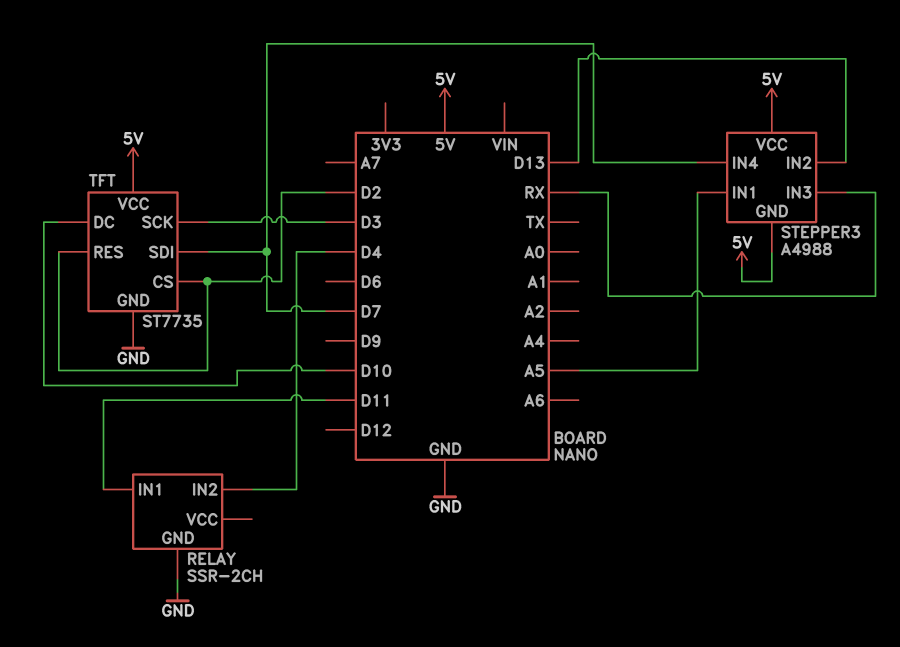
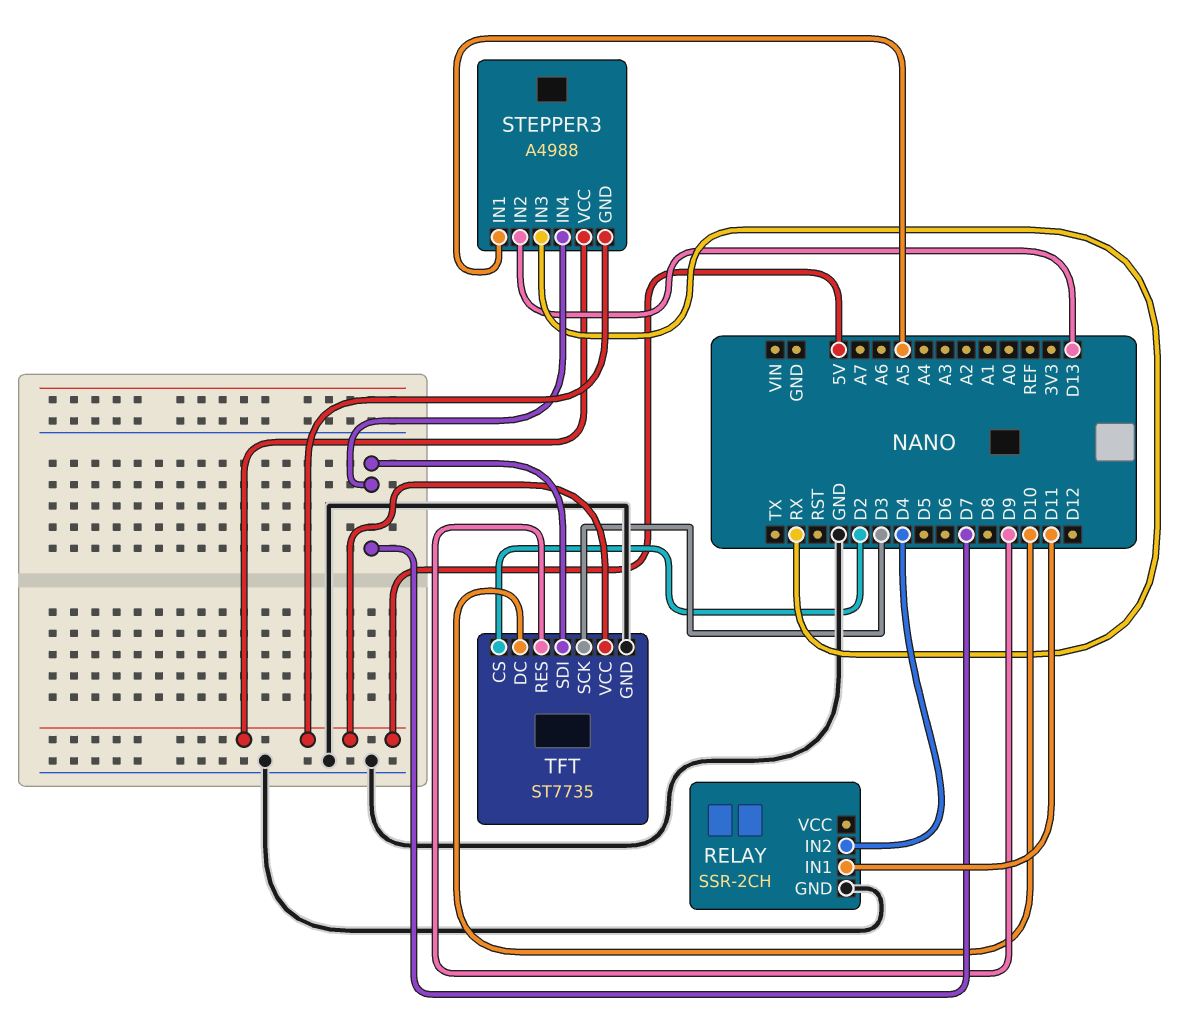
TFT pin RES: D2 -> D9

